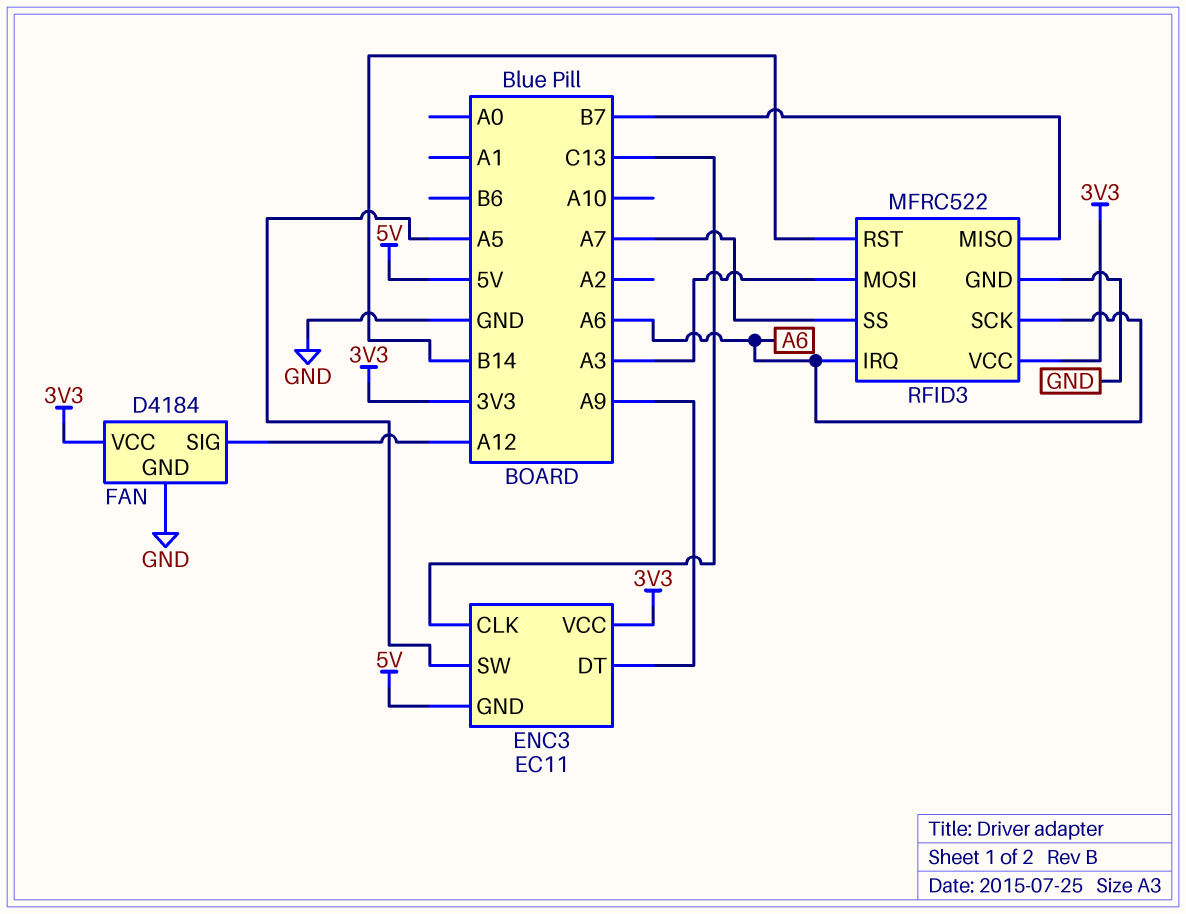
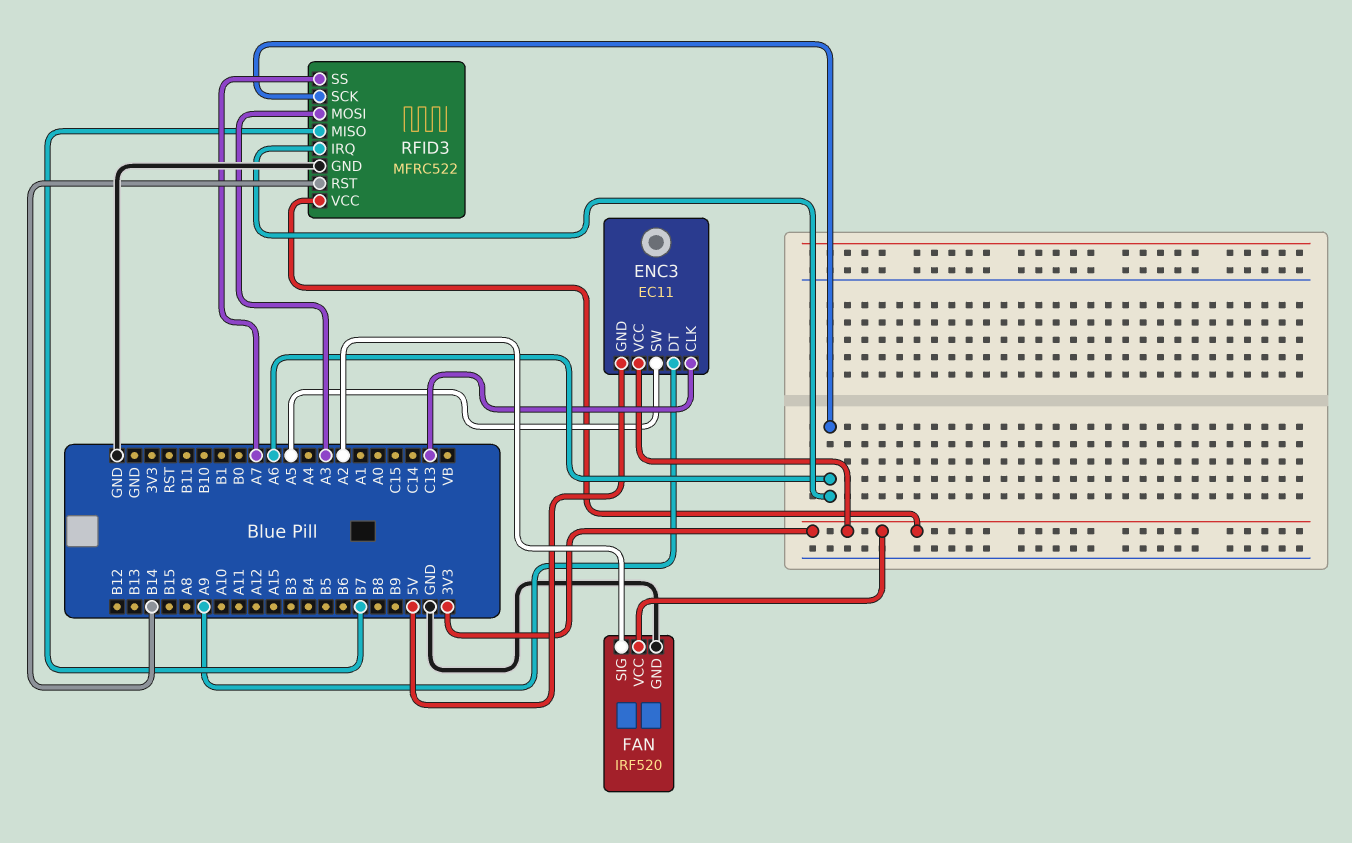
FAN: D4184 -> IRF520
FAN pin SIG: A12 -> A2

